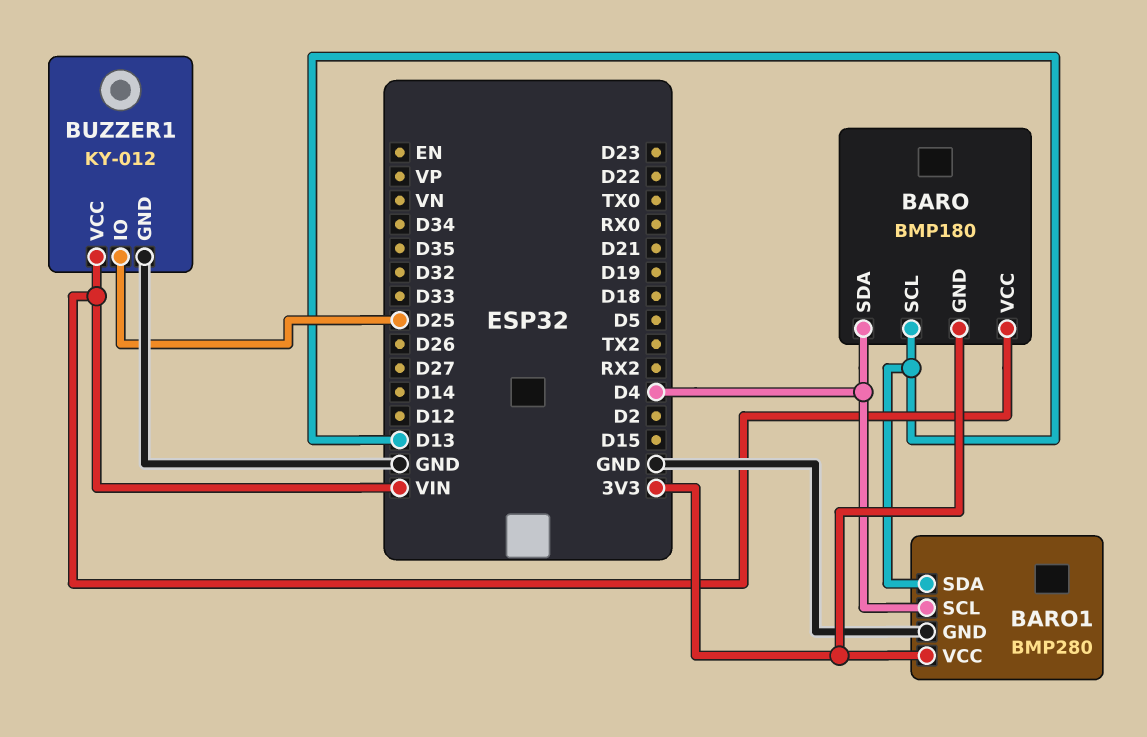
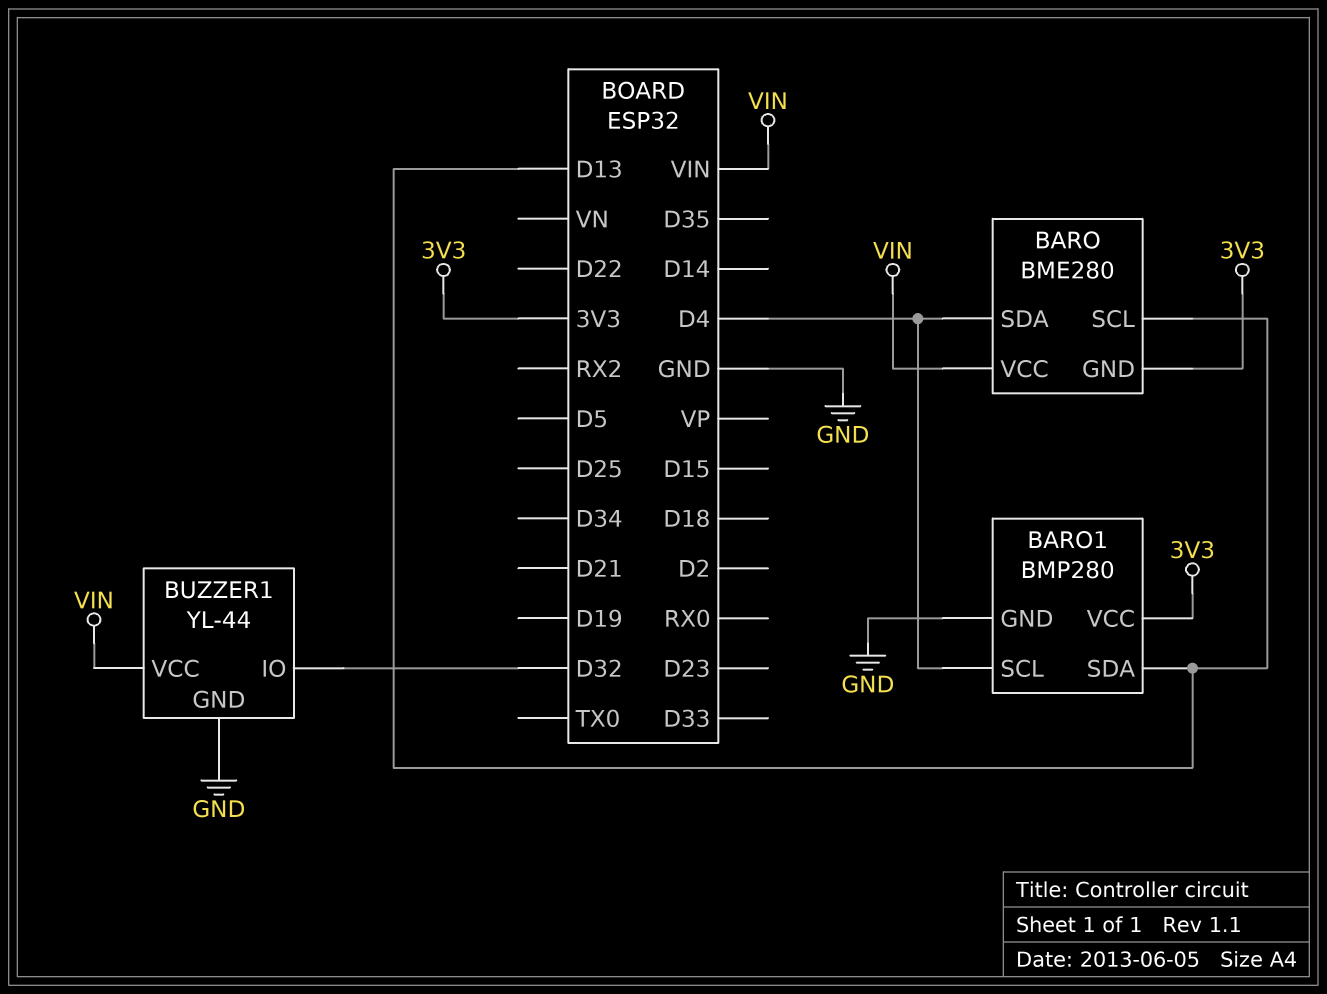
BARO: BMP180 -> BME280
BUZZER1: KY-012 -> YL-44
BUZZER1 pin IO: D25 -> D32

